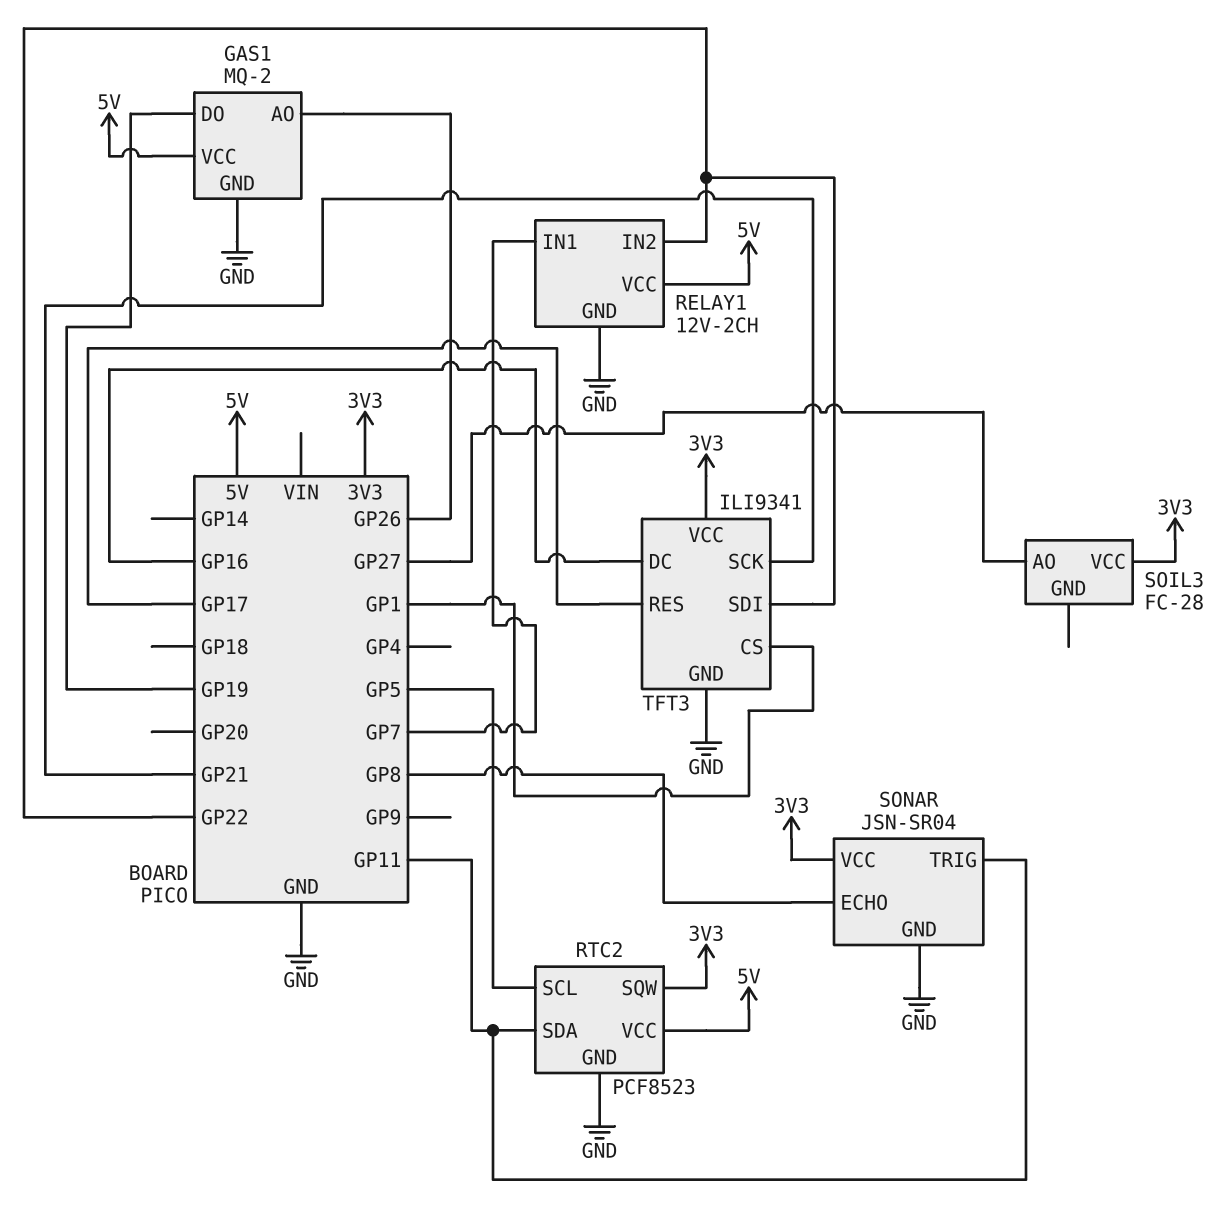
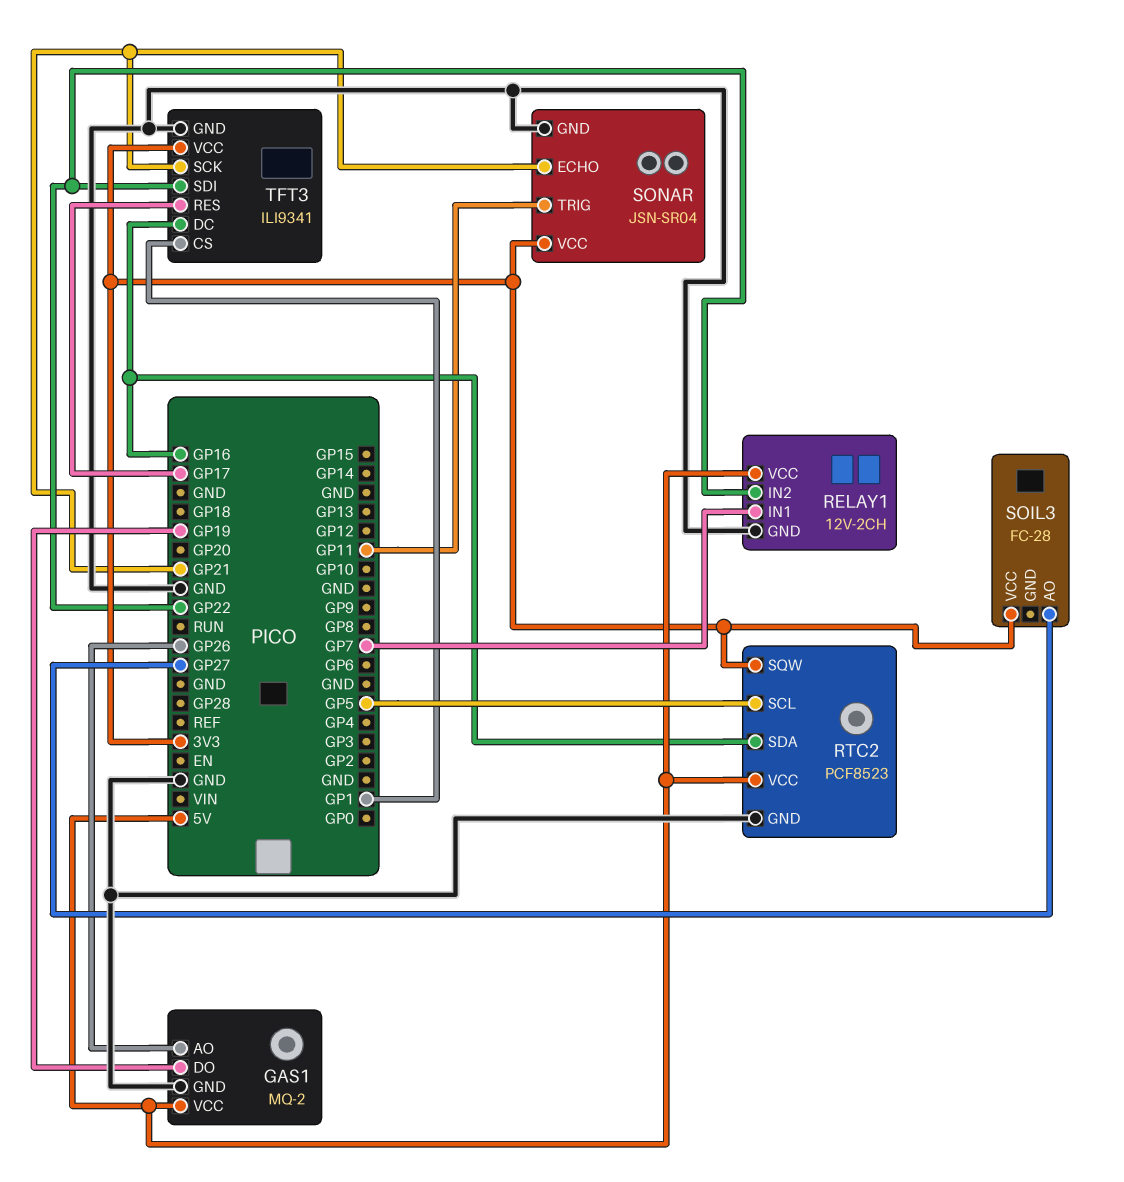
RTC2 pin SDA: GP11 -> GP16
SONAR pin ECHO: GP8 -> GP21

